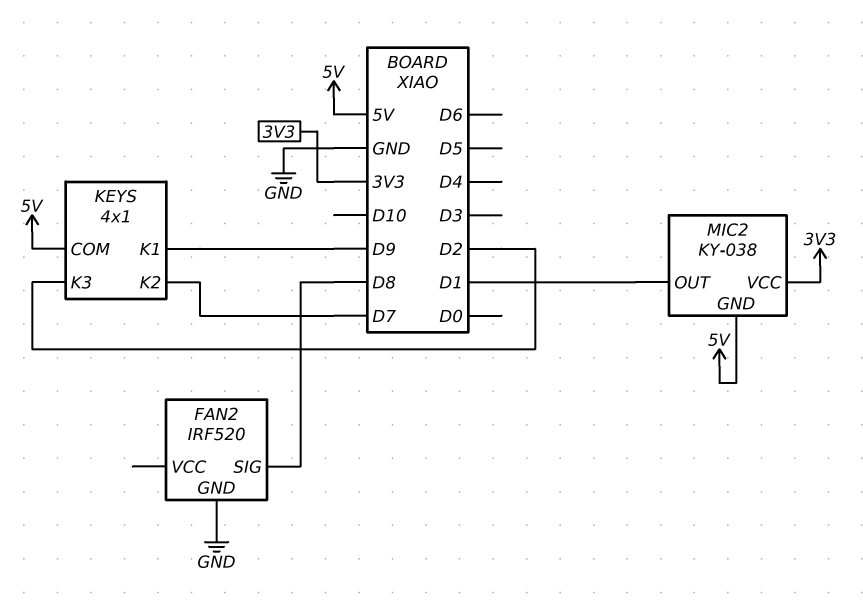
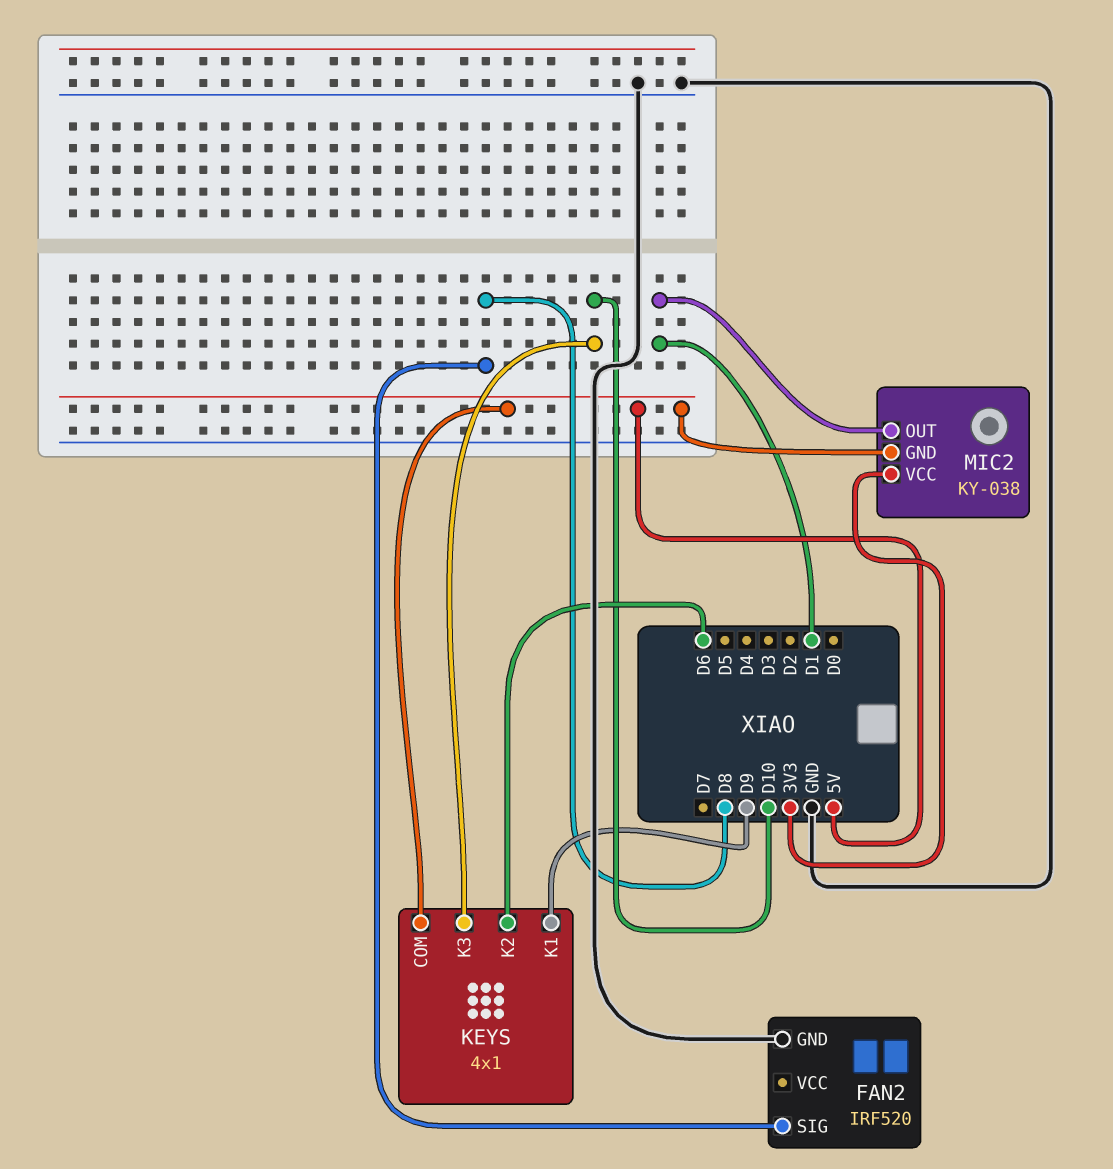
KEYS pin K2: D7 -> D6
KEYS pin K3: D2 -> D10

